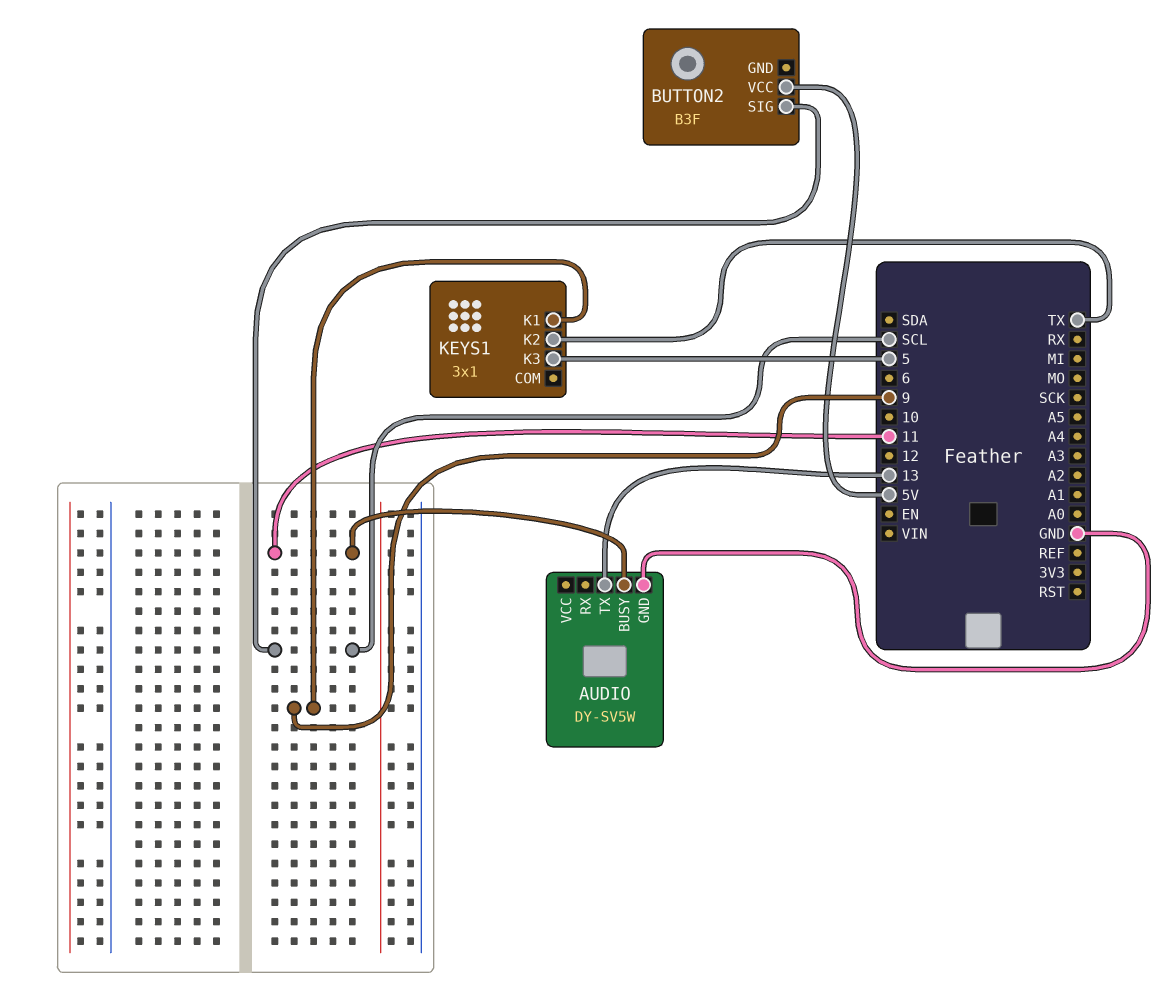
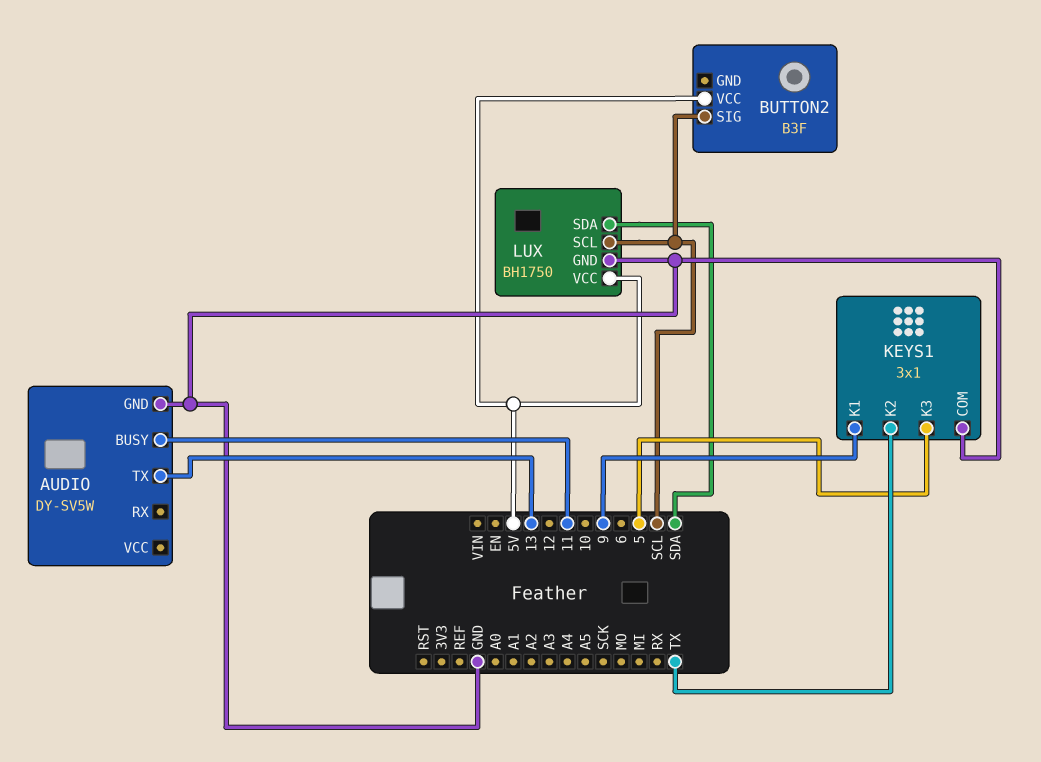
KEYS1 pin COM: none -> GND
LUX: none -> BH1750
LUX pin GND: none -> GND
LUX pin SCL: none -> SCL
LUX pin SDA: none -> SDA
LUX pin VCC: none -> 5V

